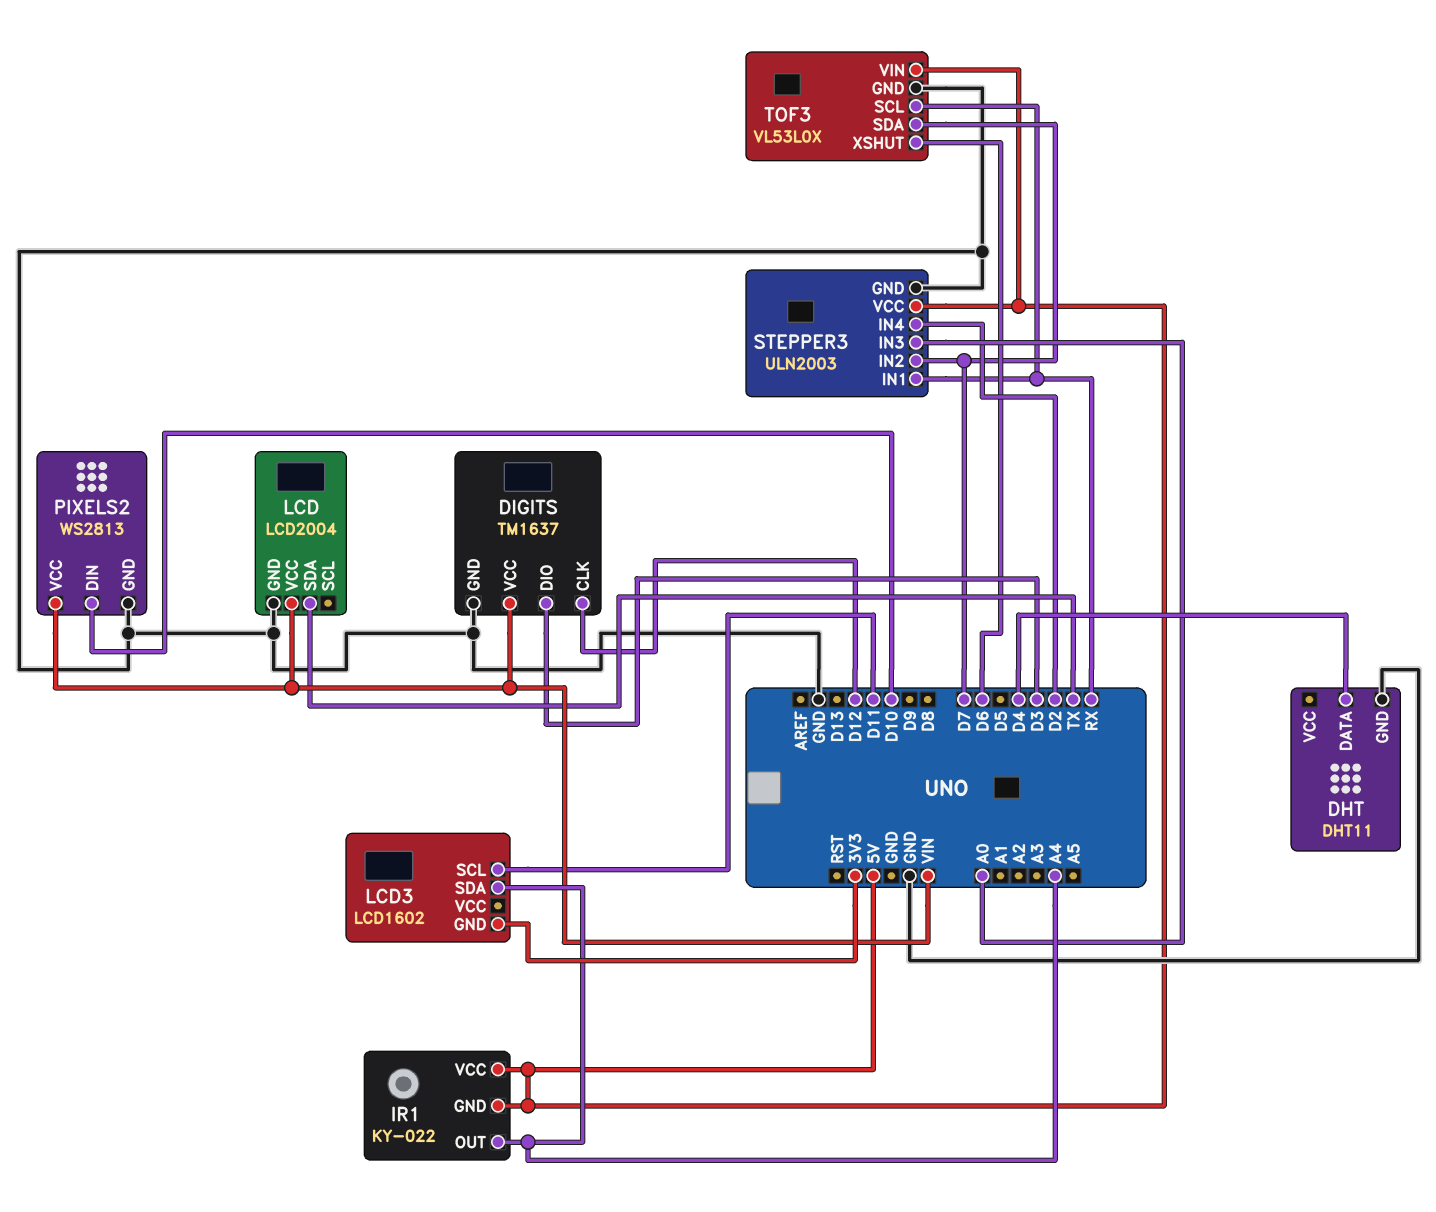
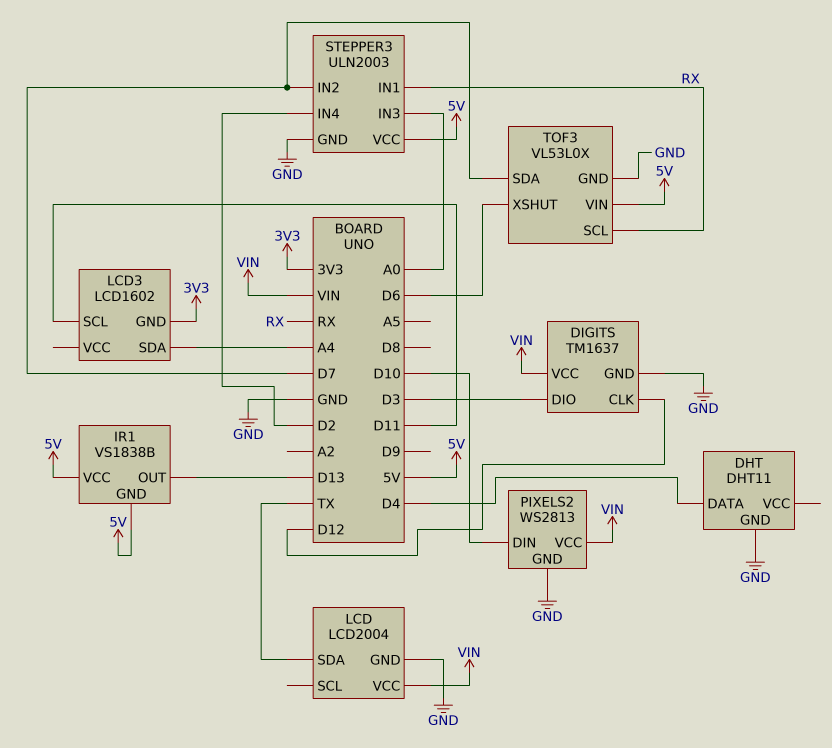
IR1: KY-022 -> VS1838B
IR1 pin OUT: A4 -> D13

